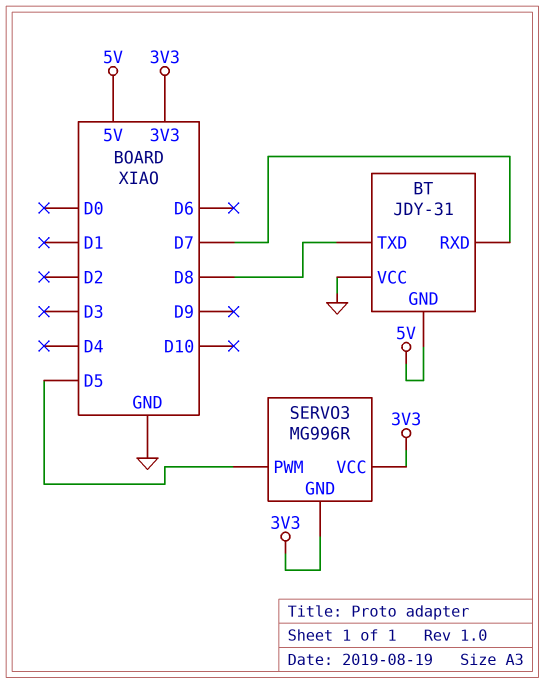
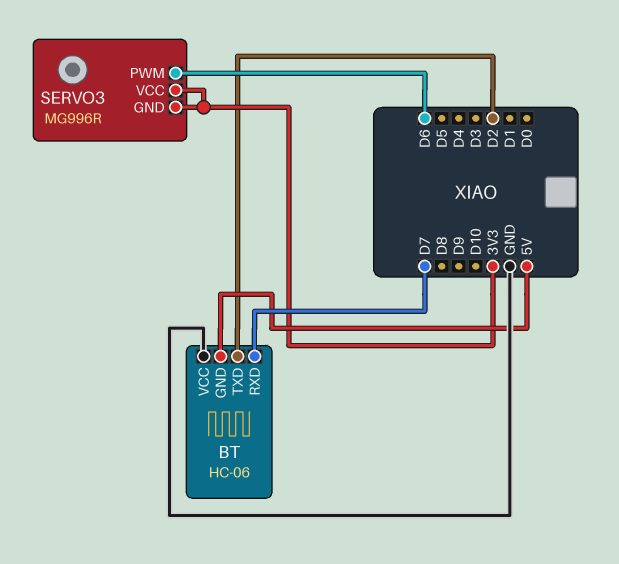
BT: JDY-31 -> HC-06
BT pin TXD: D8 -> D2
SERVO3 pin PWM: D5 -> D6

